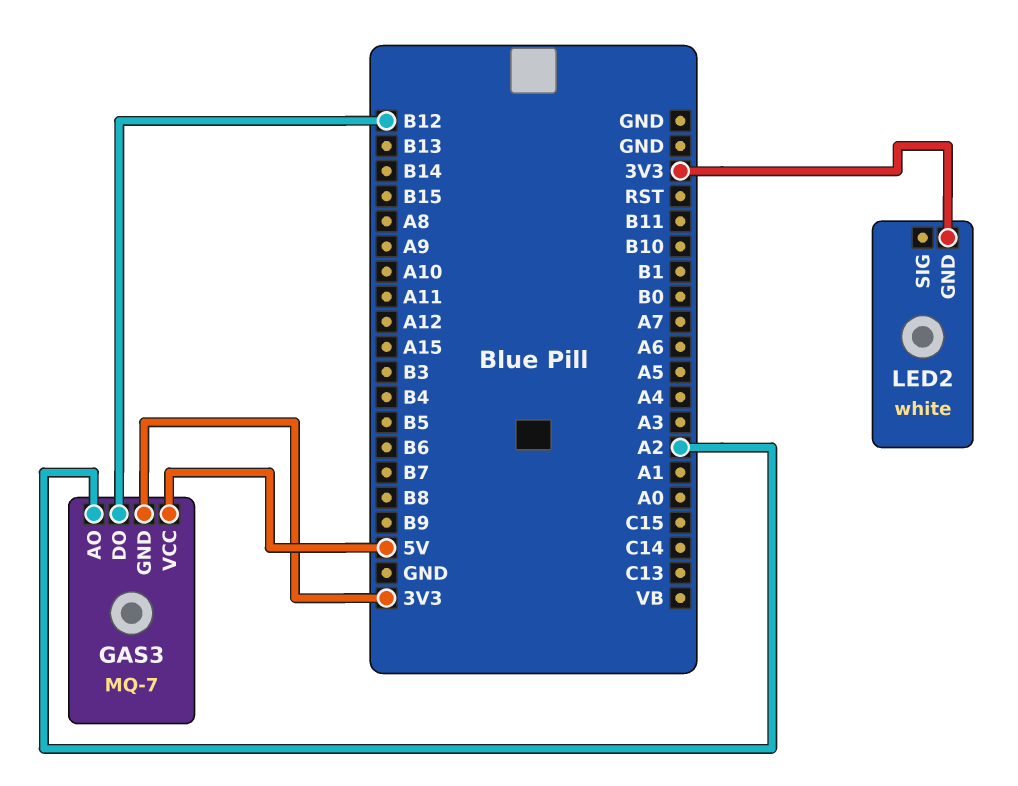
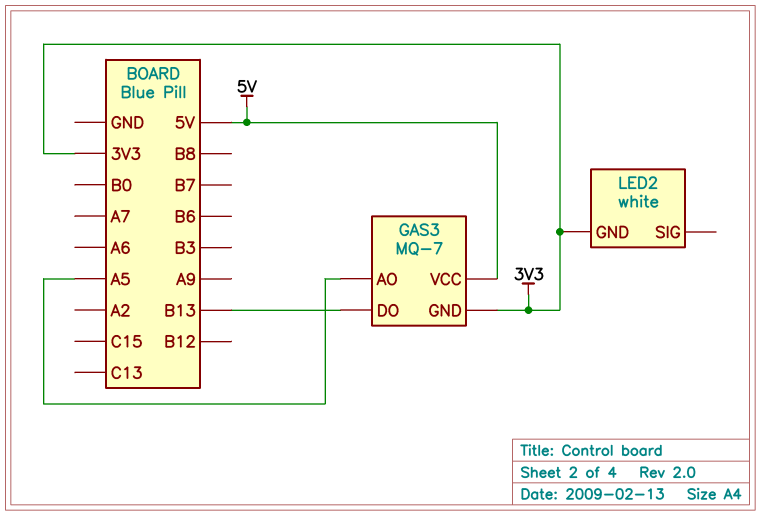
GAS3 pin AO: A2 -> A5
GAS3 pin DO: B12 -> B13

